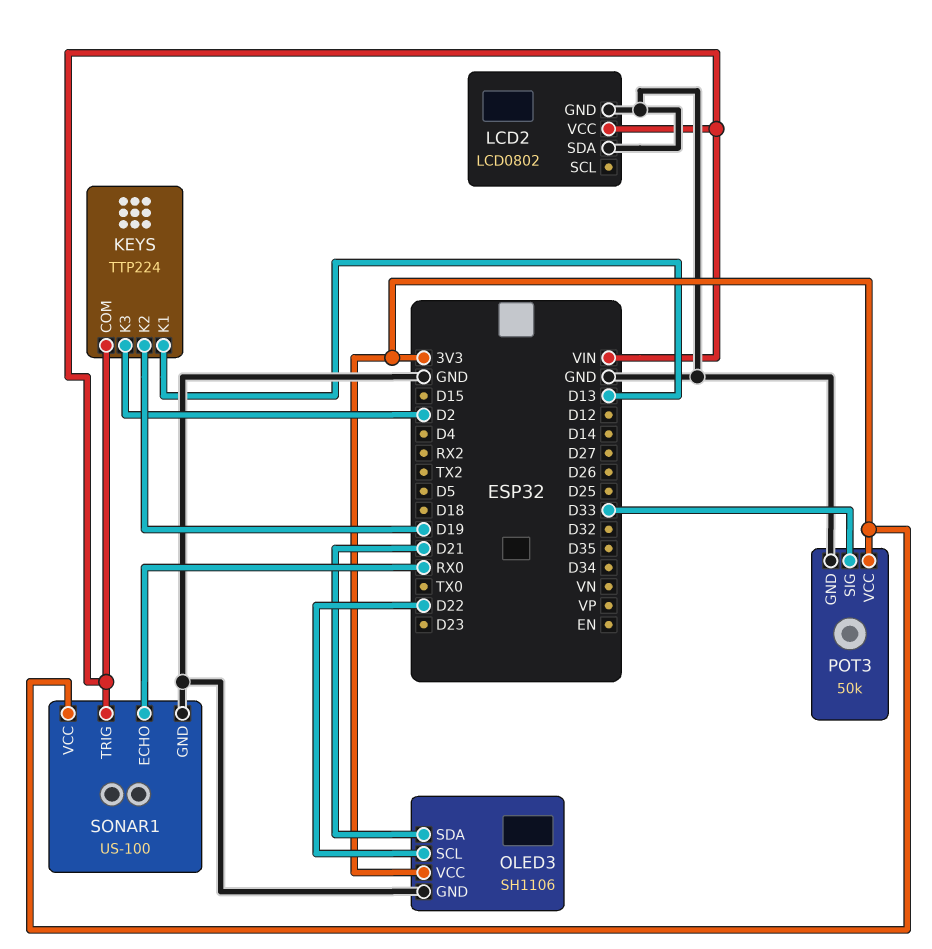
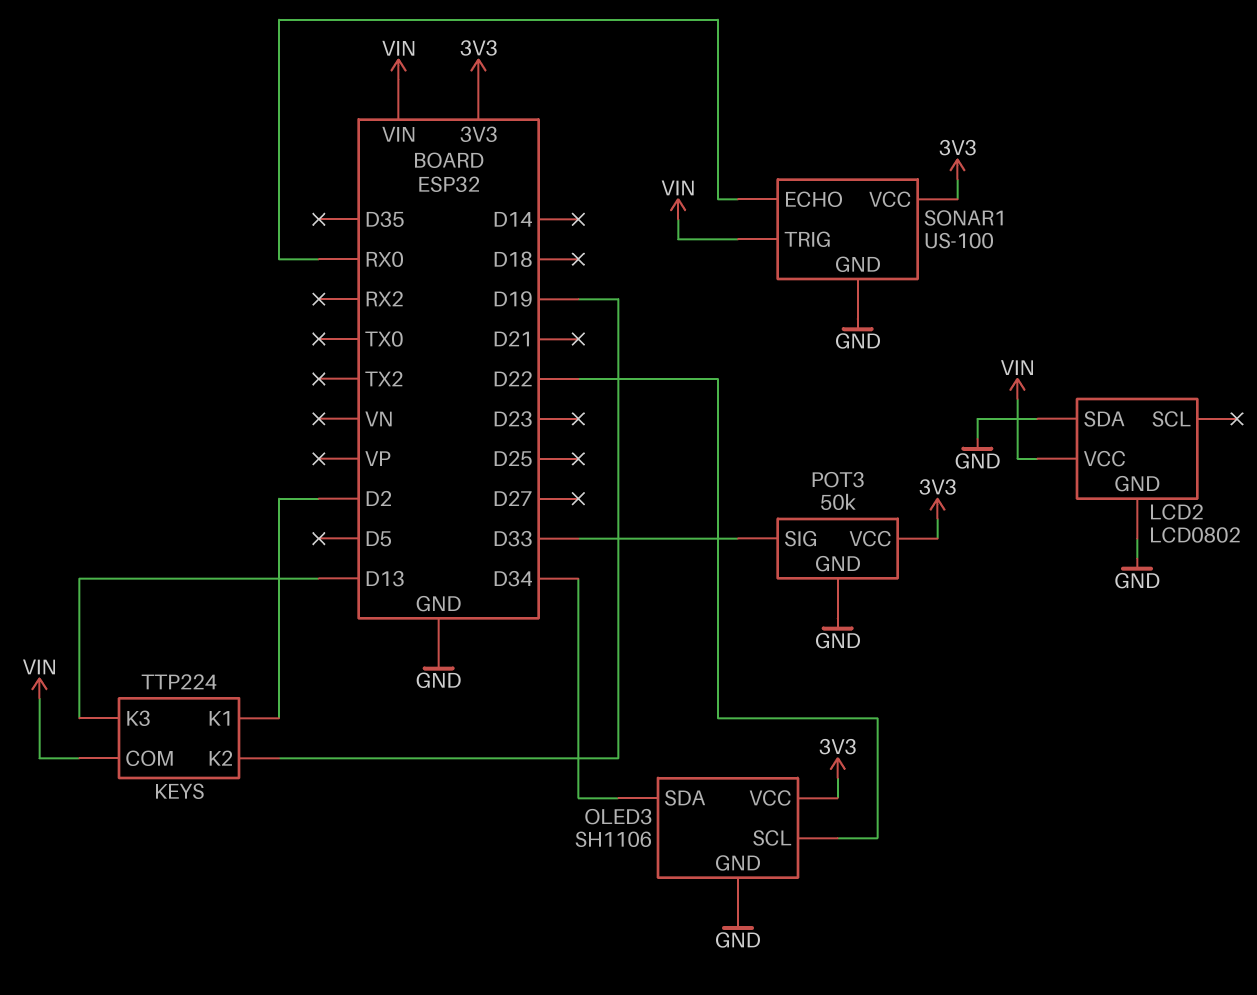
KEYS pin K1: D13 -> D2
KEYS pin K3: D2 -> D13
OLED3 pin SDA: D21 -> D34

